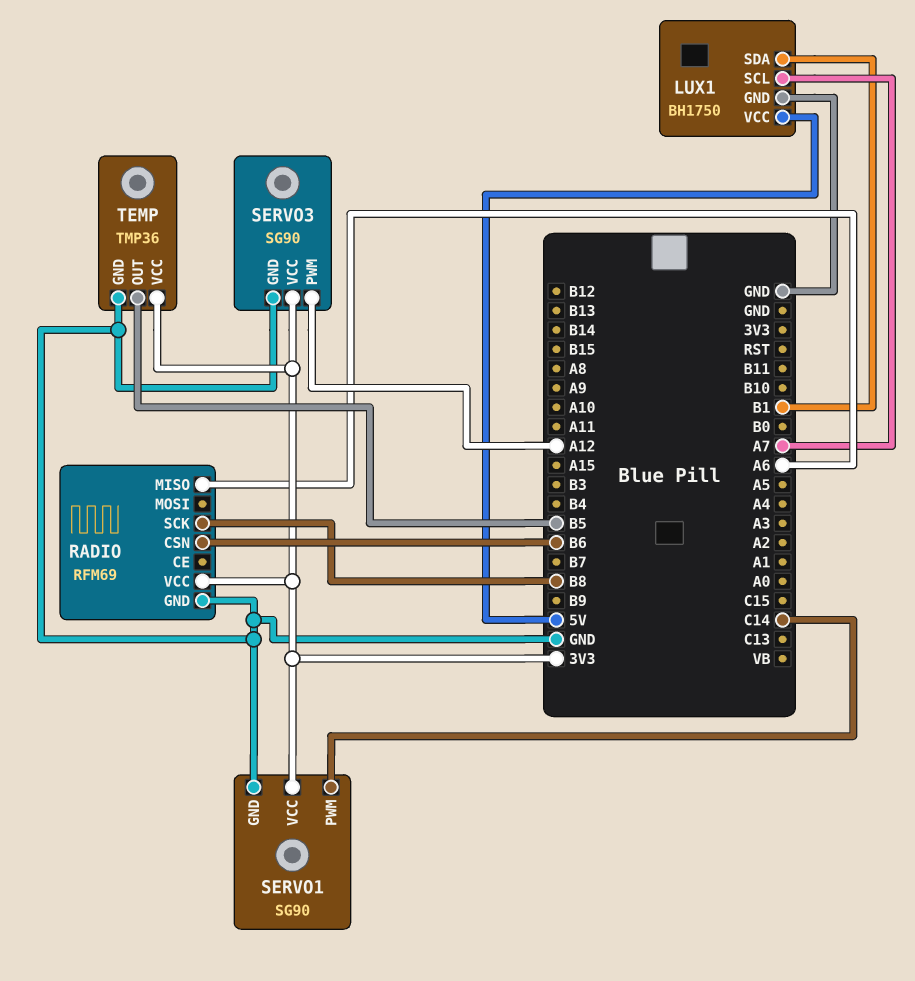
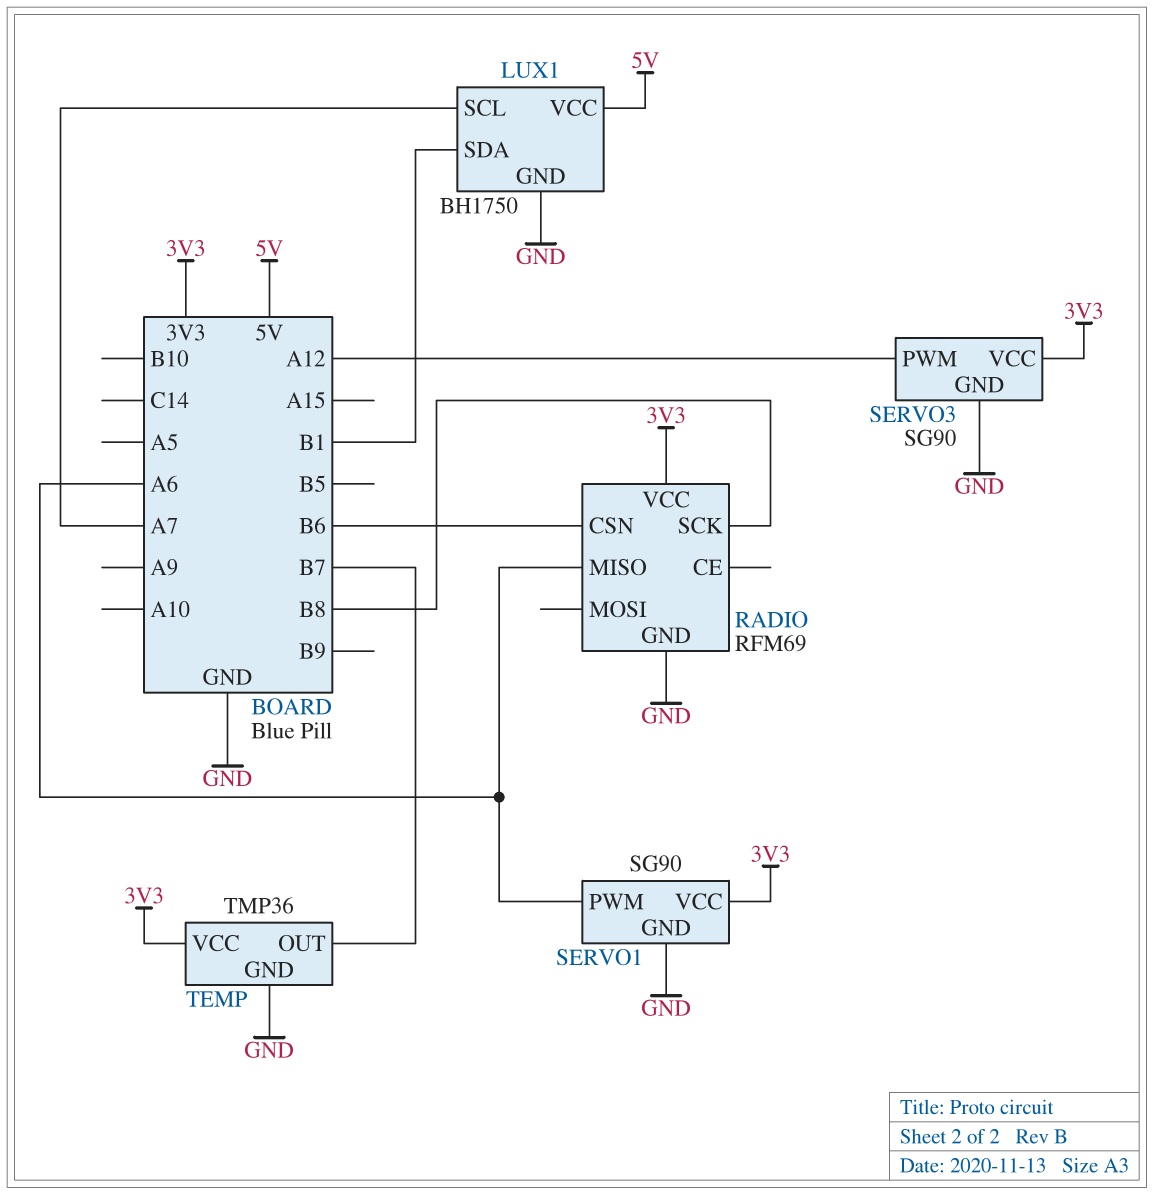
SERVO1 pin PWM: C14 -> A6
TEMP pin OUT: B5 -> B7

